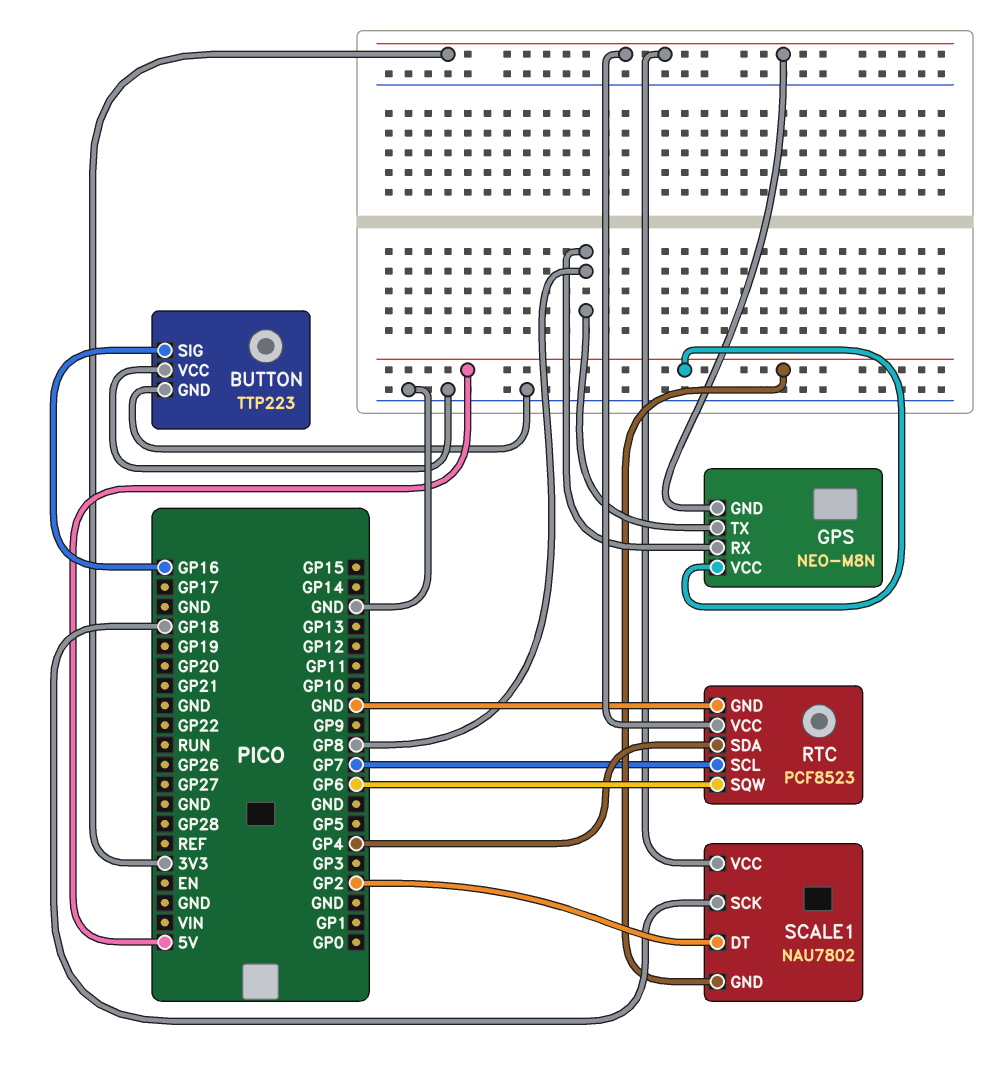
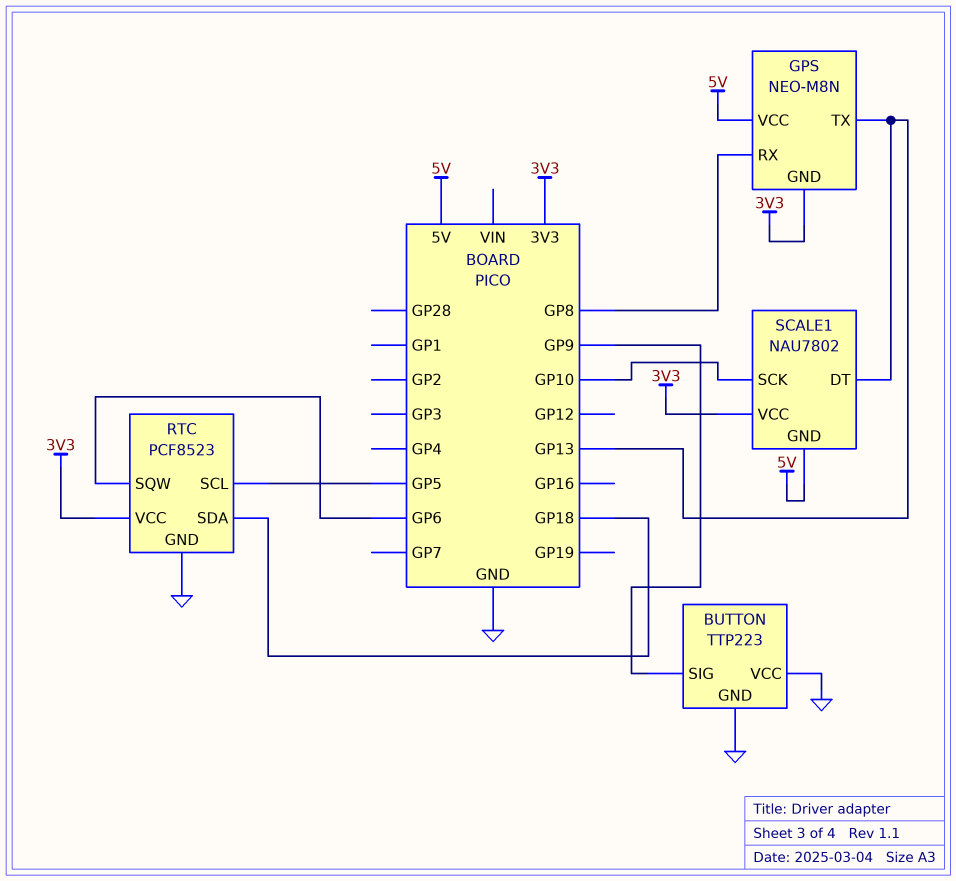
BUTTON pin SIG: GP16 -> GP9
GPS pin TX: GP8 -> GP13
RTC pin SCL: GP7 -> GP5
RTC pin SDA: GP4 -> GP18
SCALE1 pin DT: GP2 -> GP13
SCALE1 pin SCK: GP18 -> GP10

